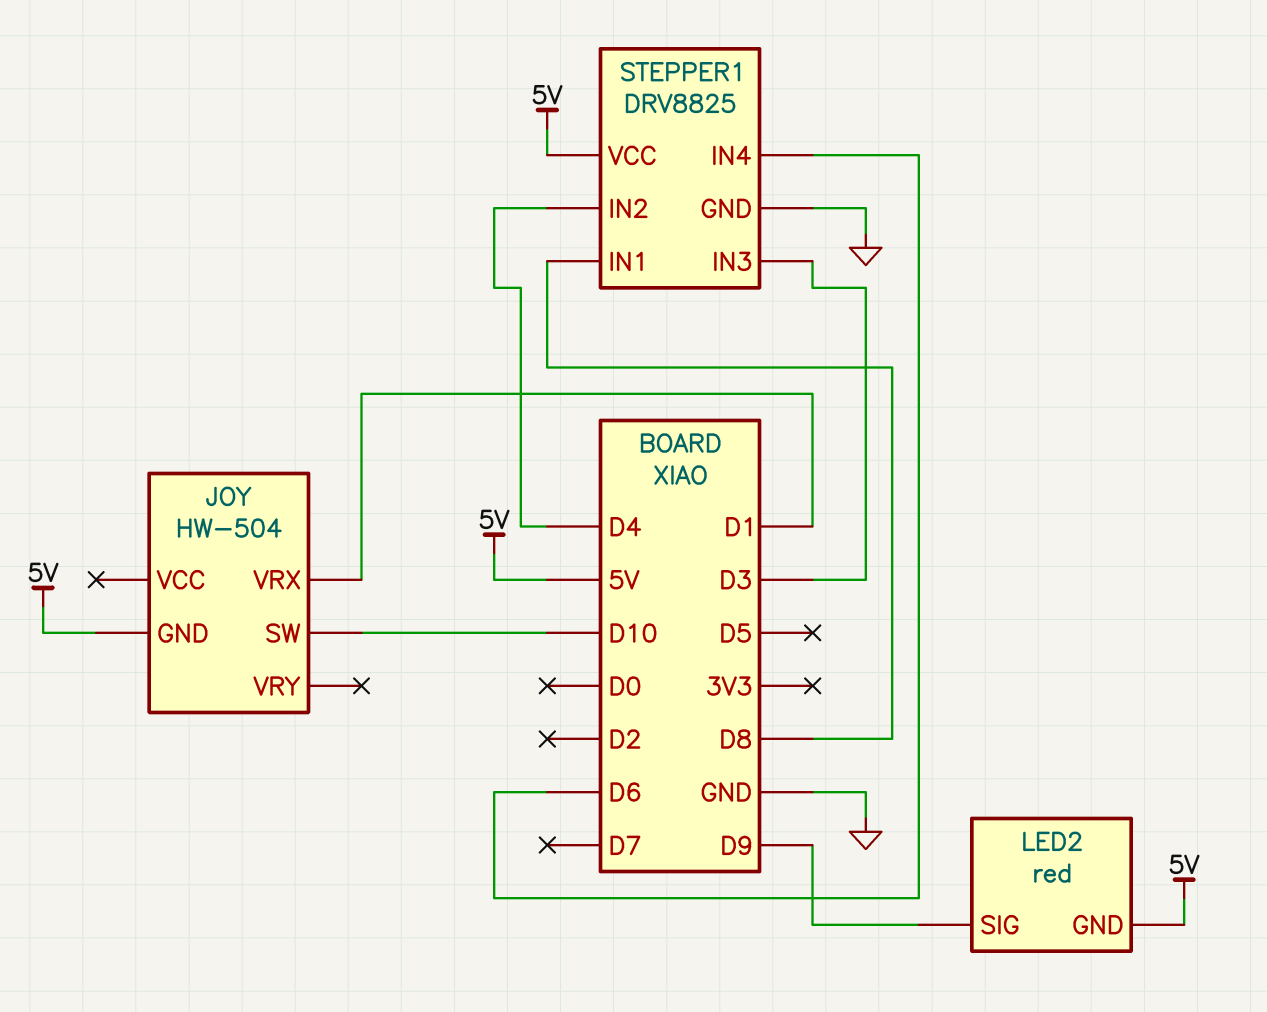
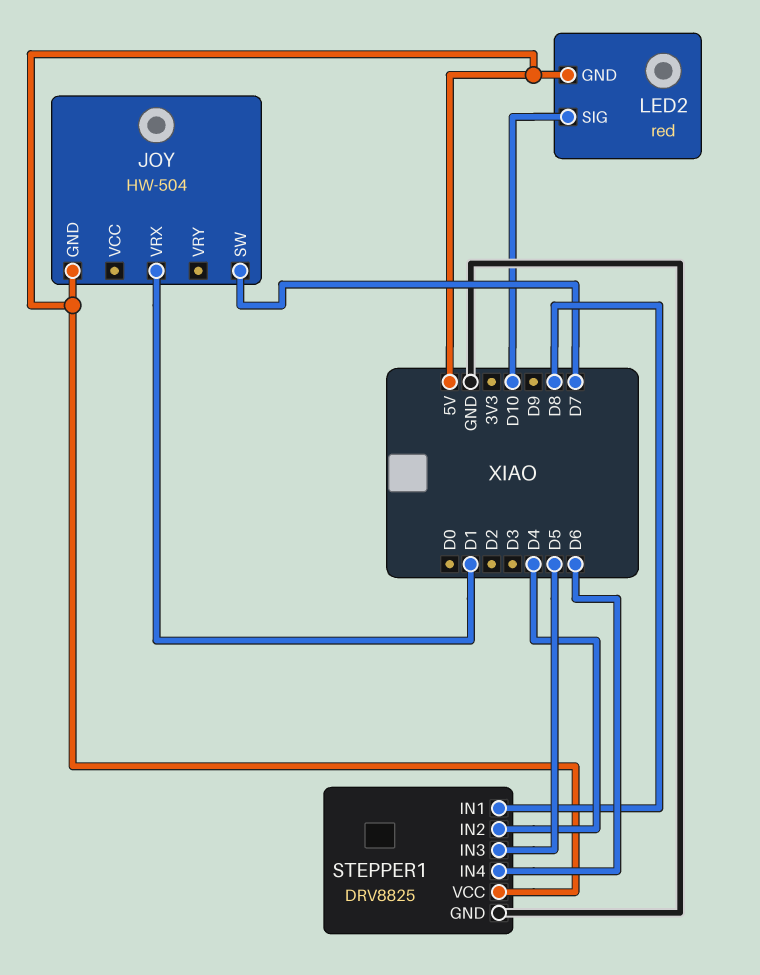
JOY pin SW: D10 -> D7
LED2 pin SIG: D9 -> D10
STEPPER1 pin IN3: D3 -> D5

